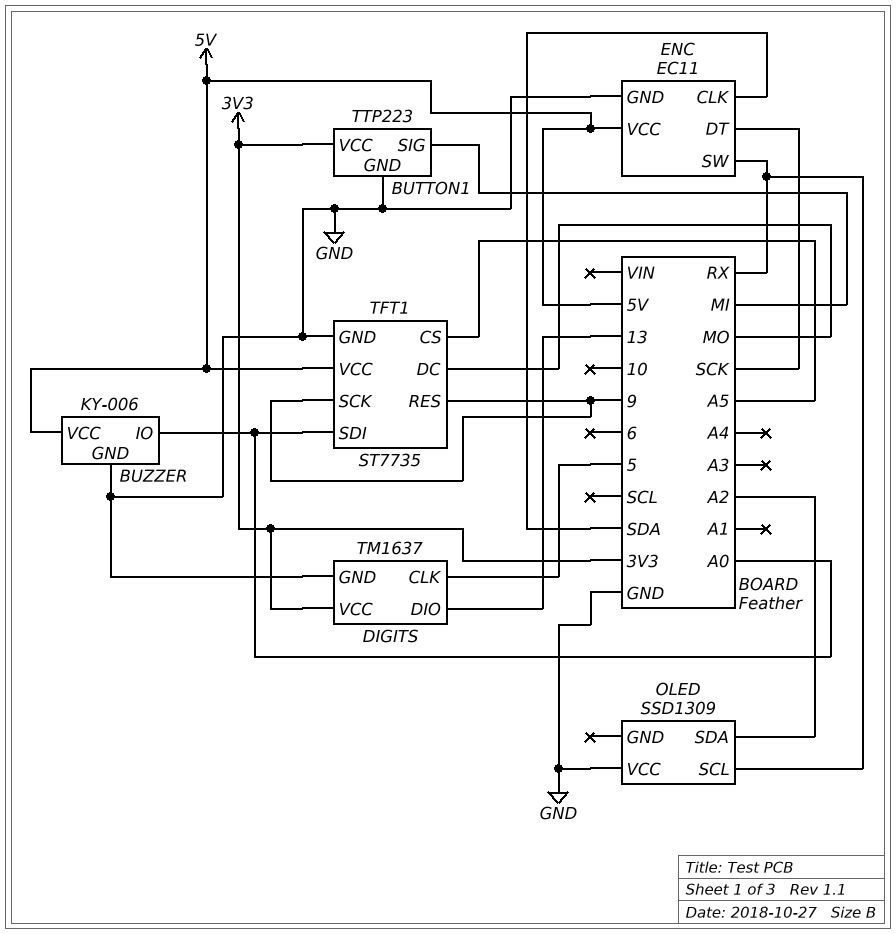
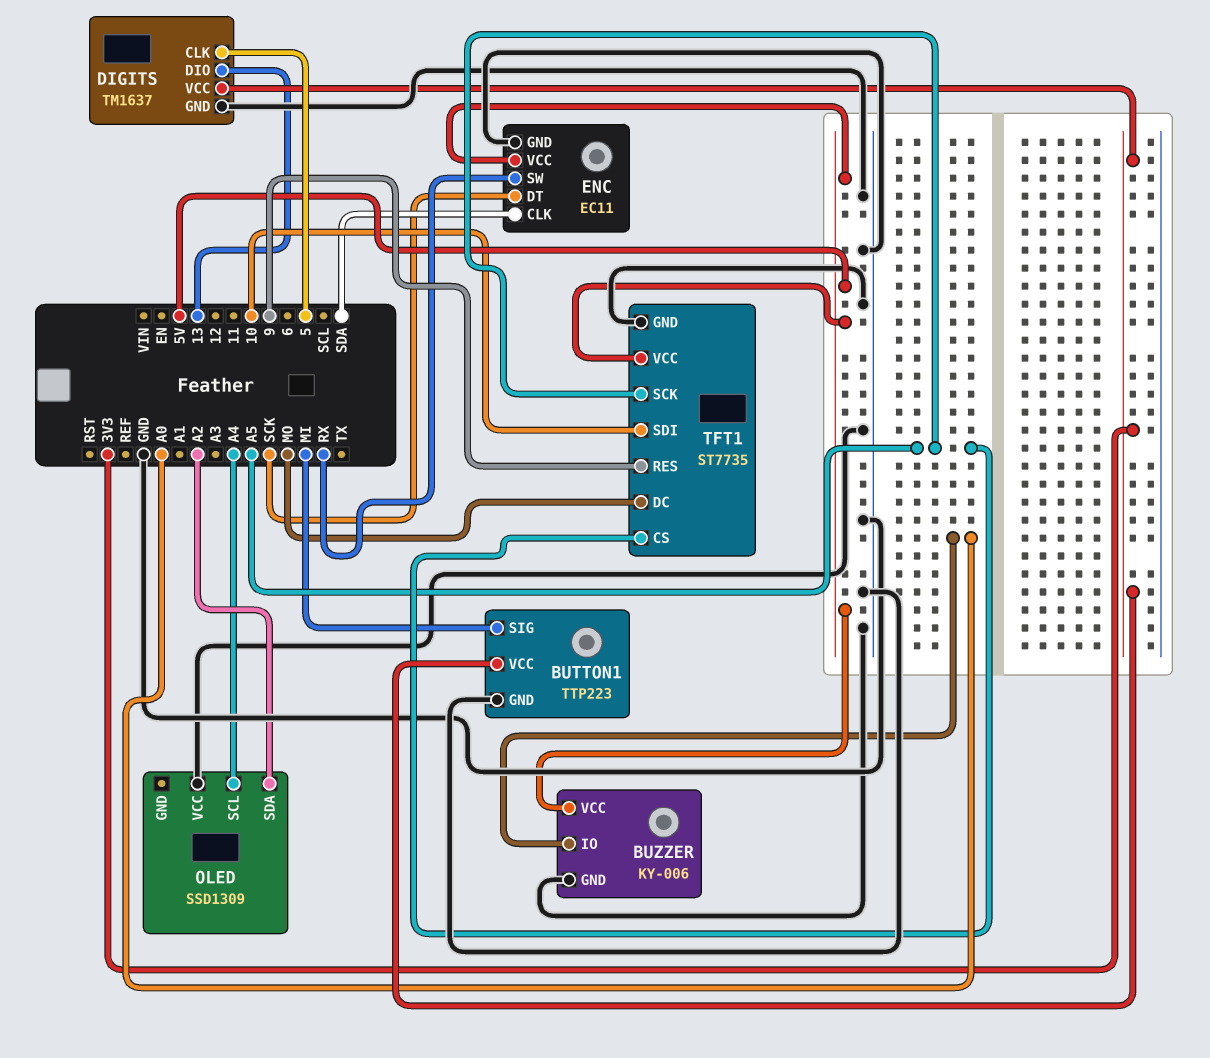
OLED pin SCL: RX -> A4
TFT1 pin SCK: 9 -> A5
TFT1 pin SDI: A0 -> 10

